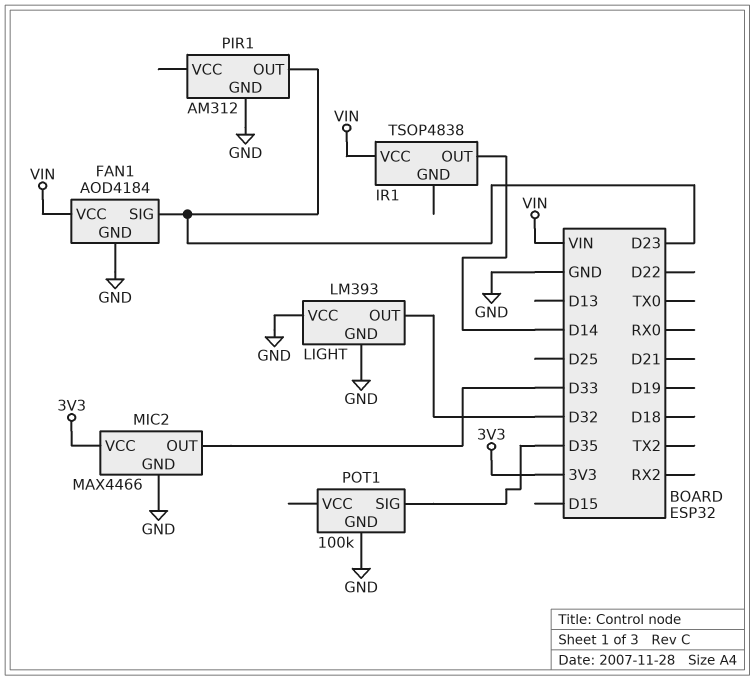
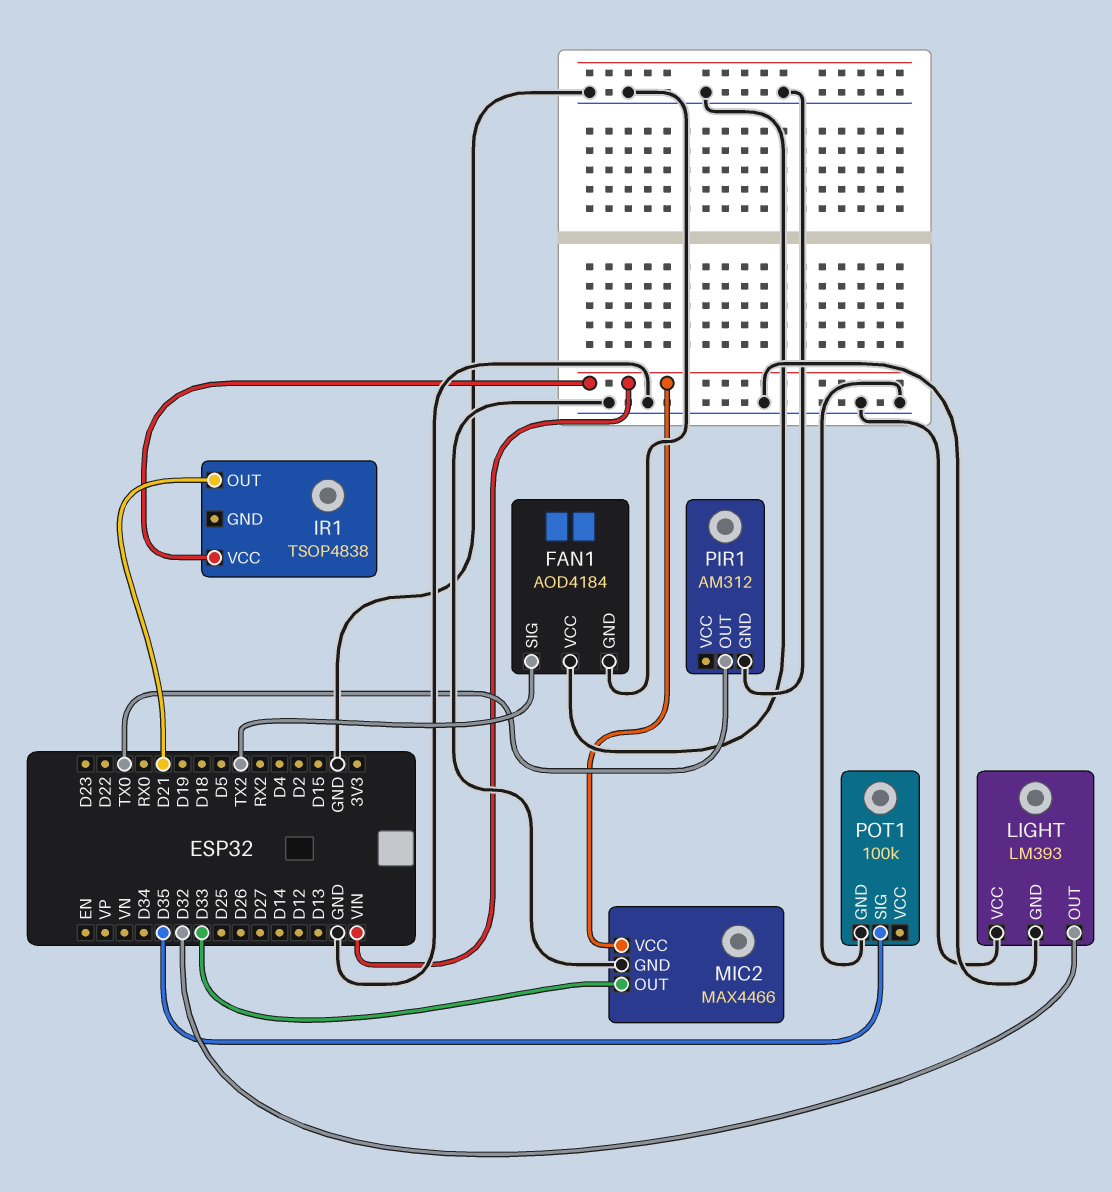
FAN1 pin SIG: D23 -> TX2
FAN1 pin VCC: VIN -> GND
IR1 pin OUT: D14 -> D21
MIC2 pin VCC: 3V3 -> VIN
PIR1 pin OUT: D23 -> TX0

